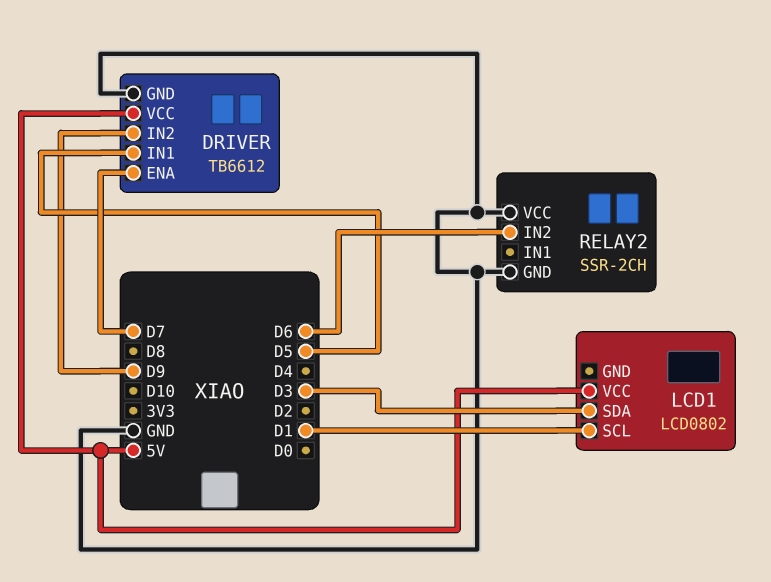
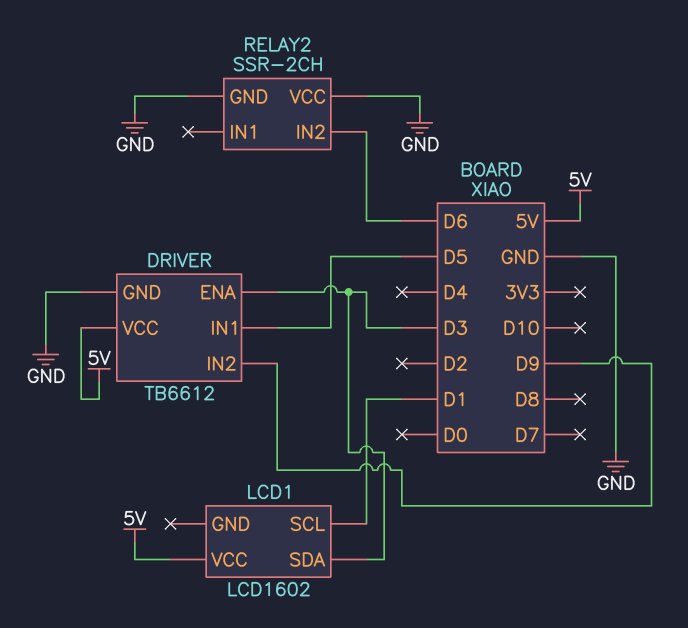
DRIVER pin ENA: D7 -> D3
LCD1: LCD0802 -> LCD1602

